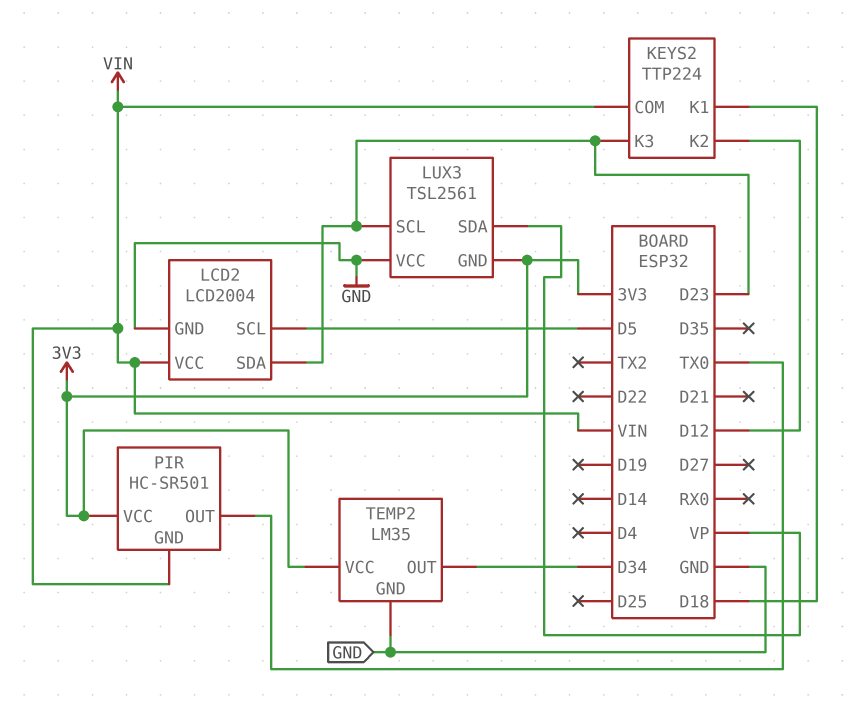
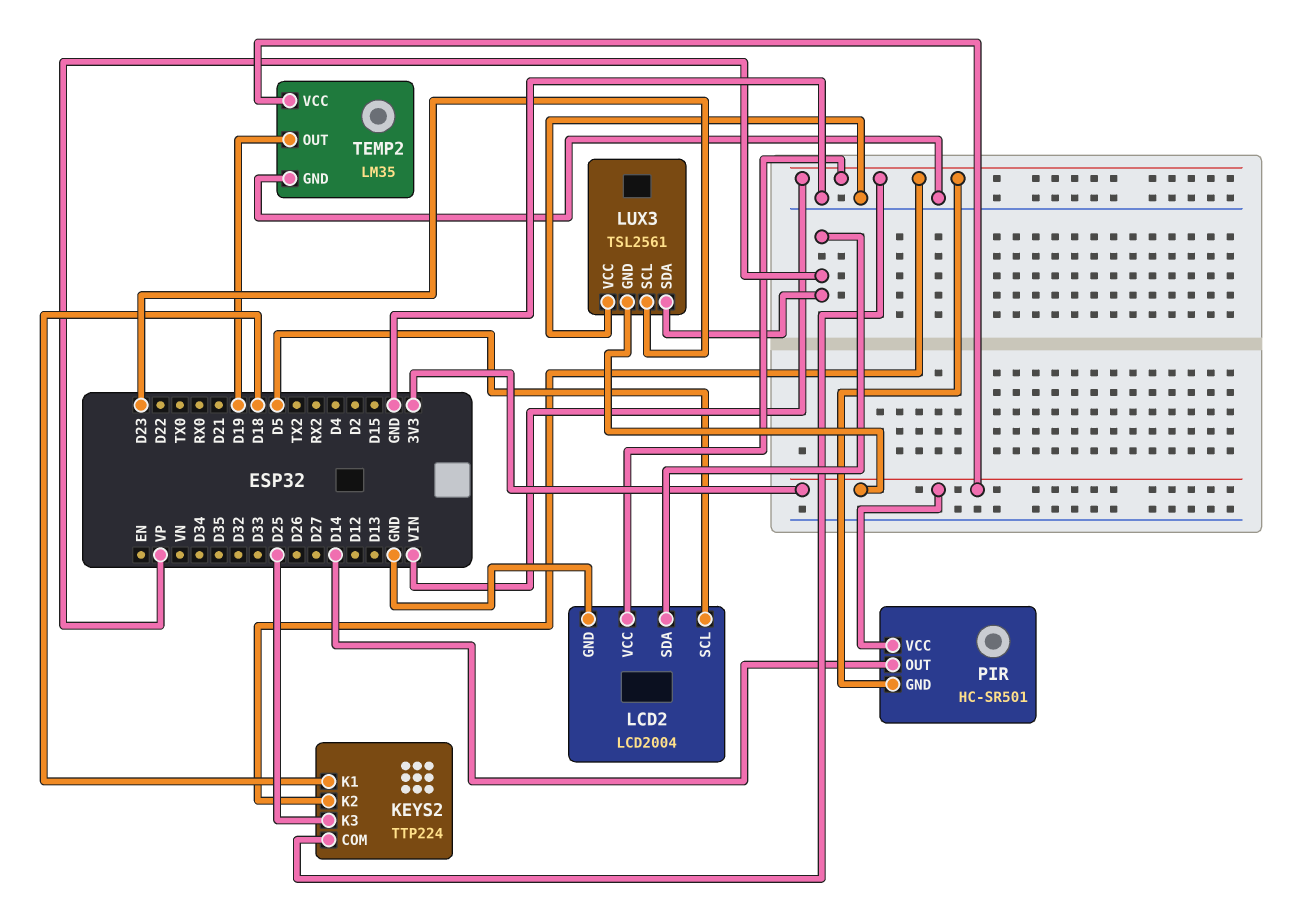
KEYS2 pin K2: D12 -> VIN
KEYS2 pin K3: D23 -> D25
LCD2 pin SDA: D23 -> VP
PIR pin OUT: TX0 -> D14
TEMP2 pin OUT: D34 -> D19

